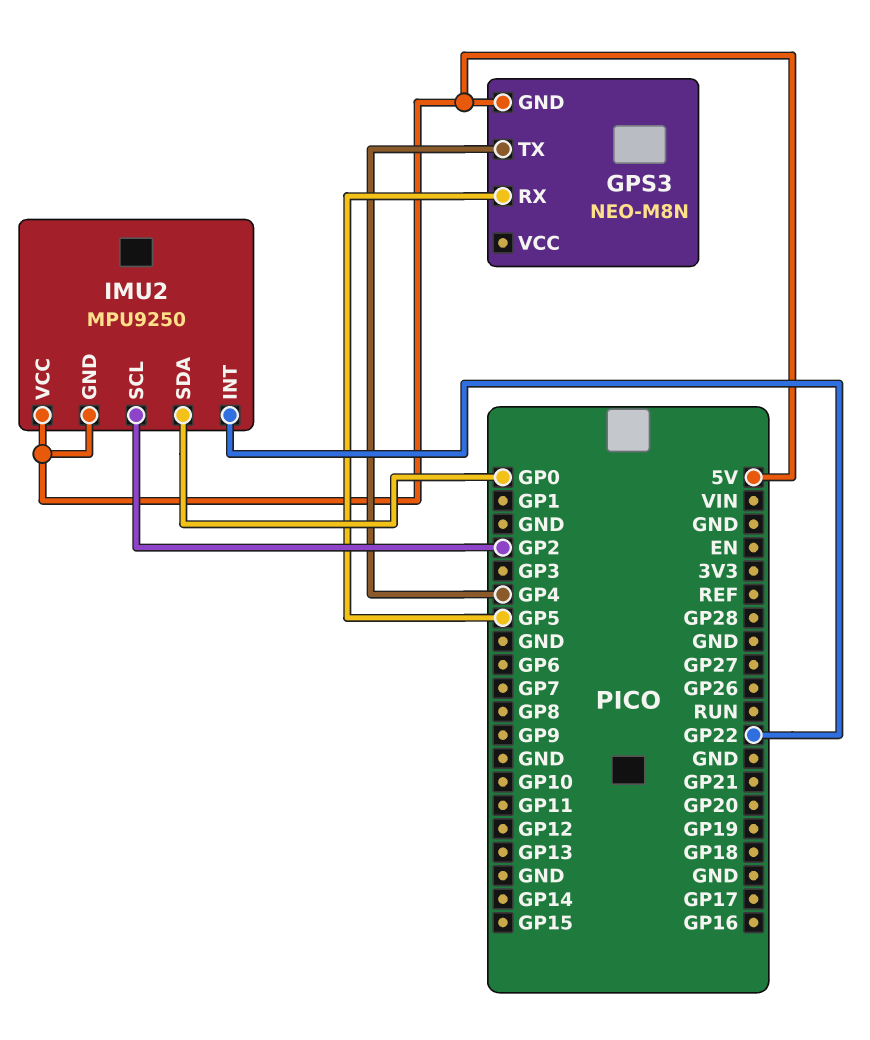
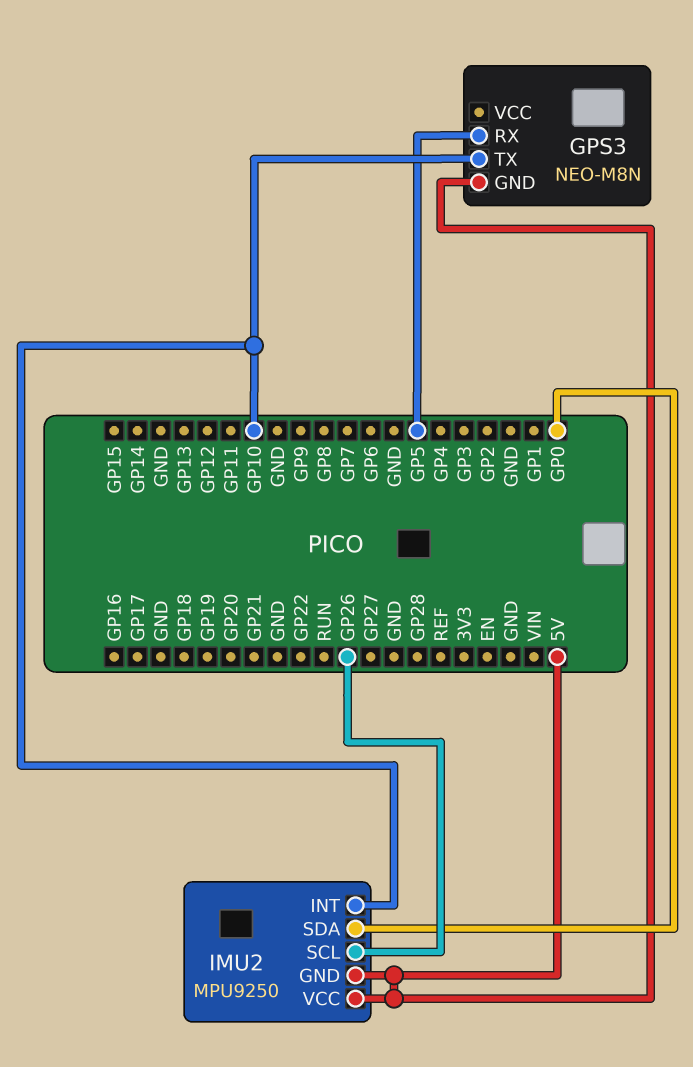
GPS3 pin TX: GP4 -> GP10
IMU2 pin INT: GP22 -> GP10
IMU2 pin SCL: GP2 -> GP26

